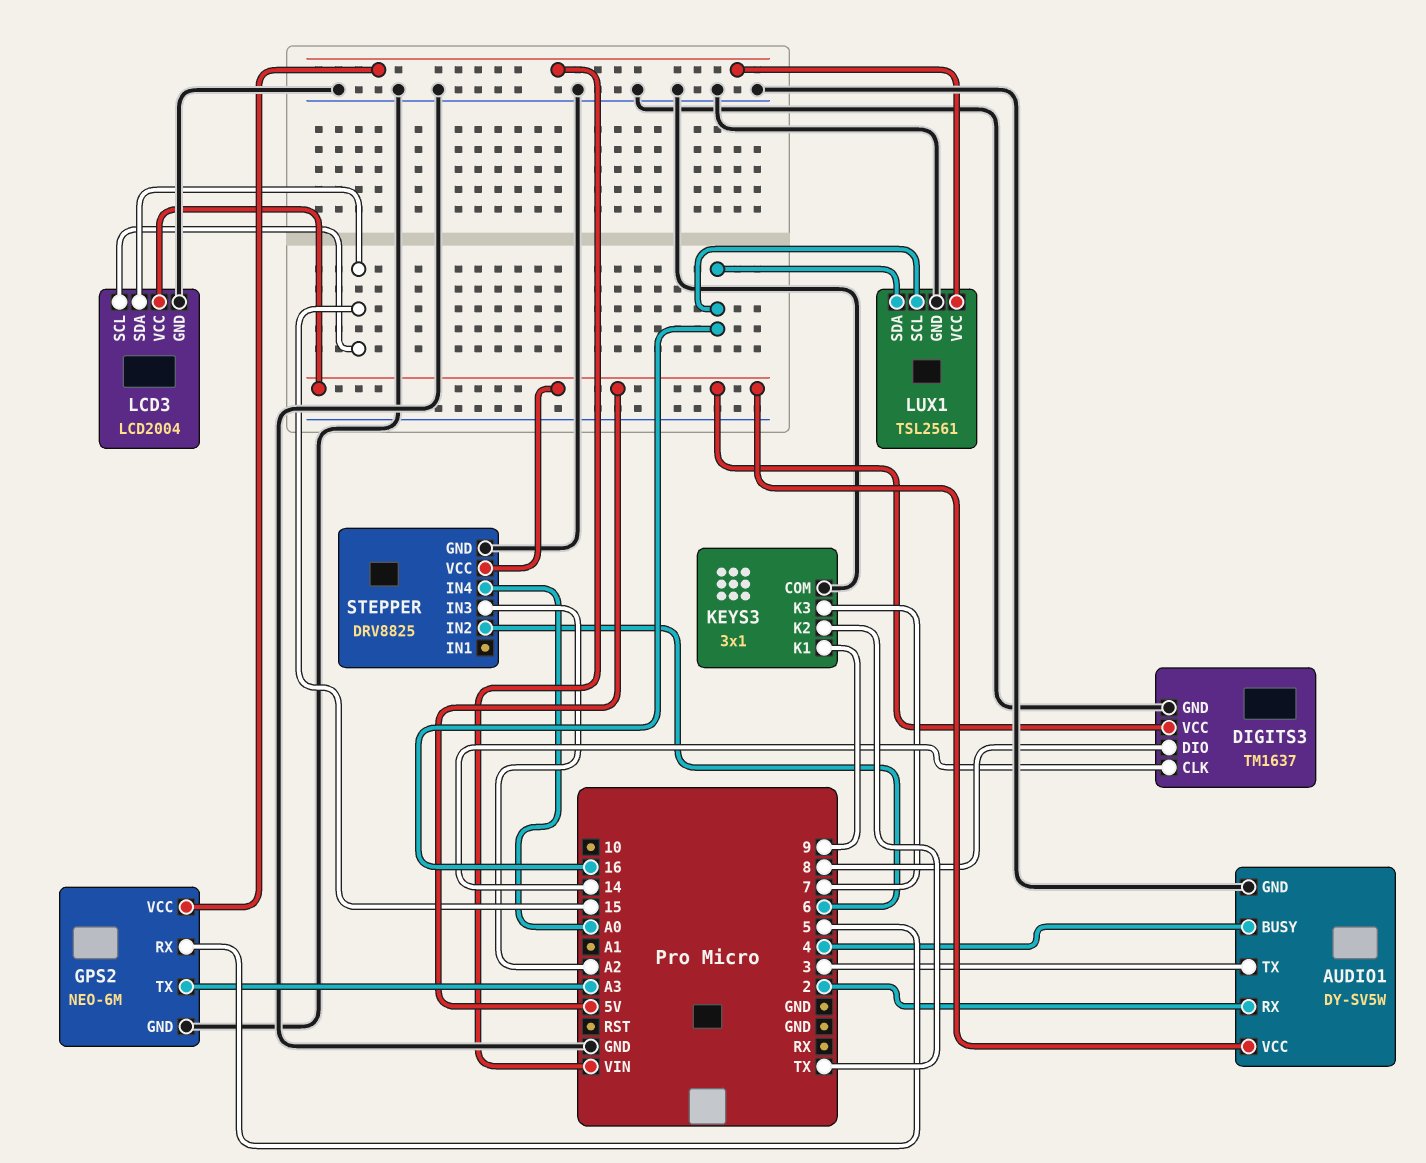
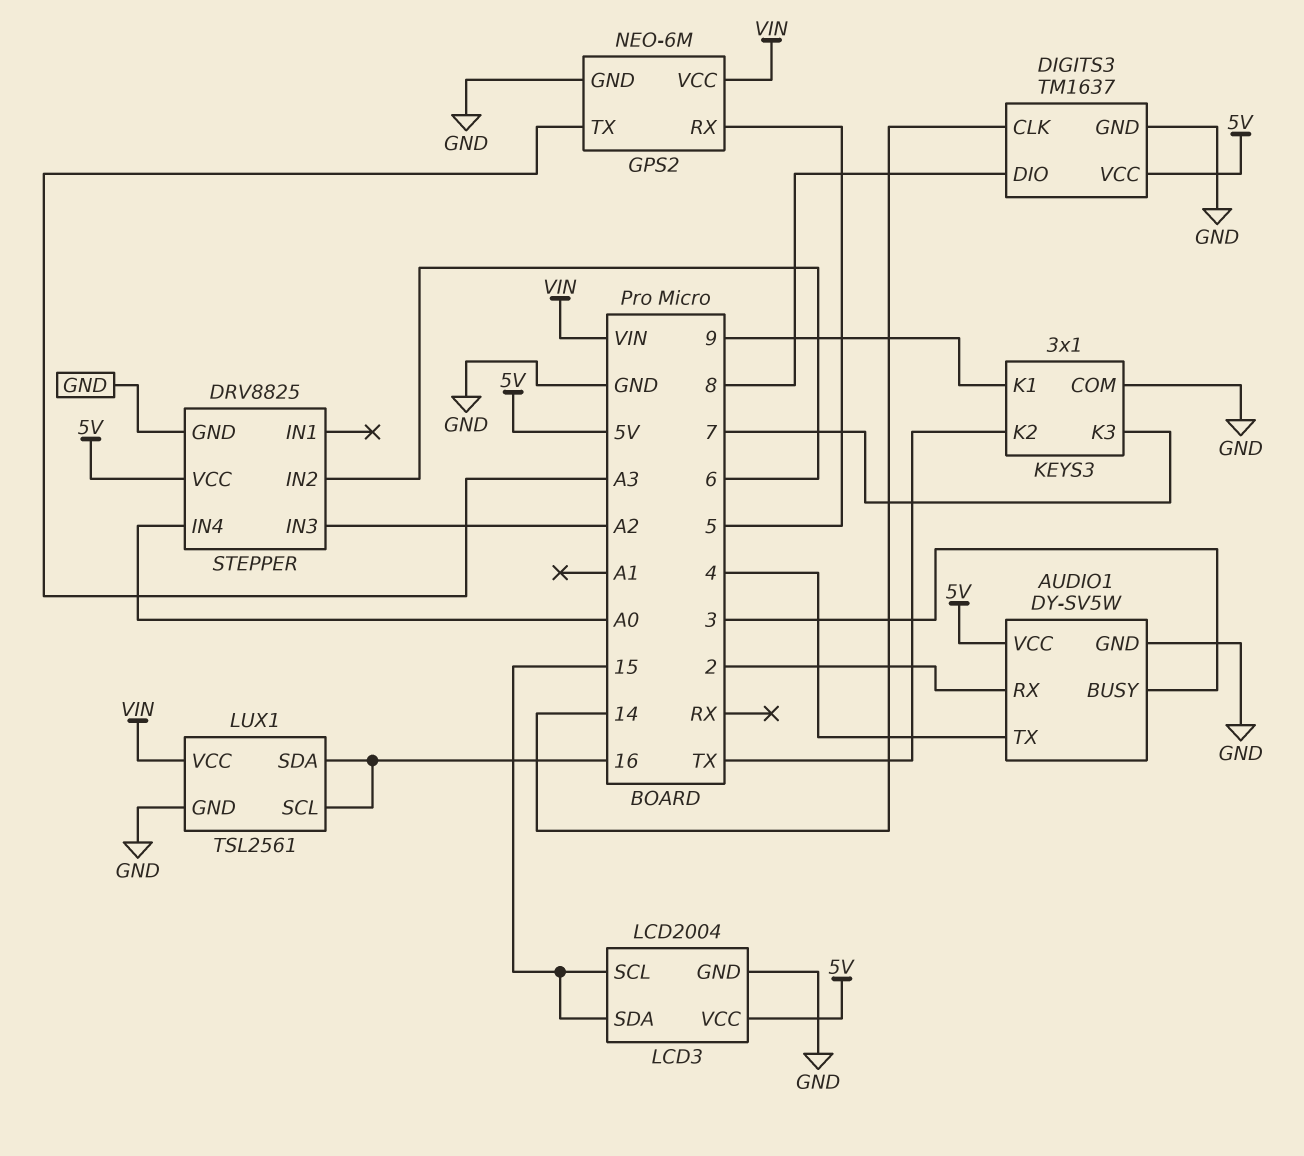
AUDIO1 pin BUSY: 4 -> 3
AUDIO1 pin TX: 3 -> 4

